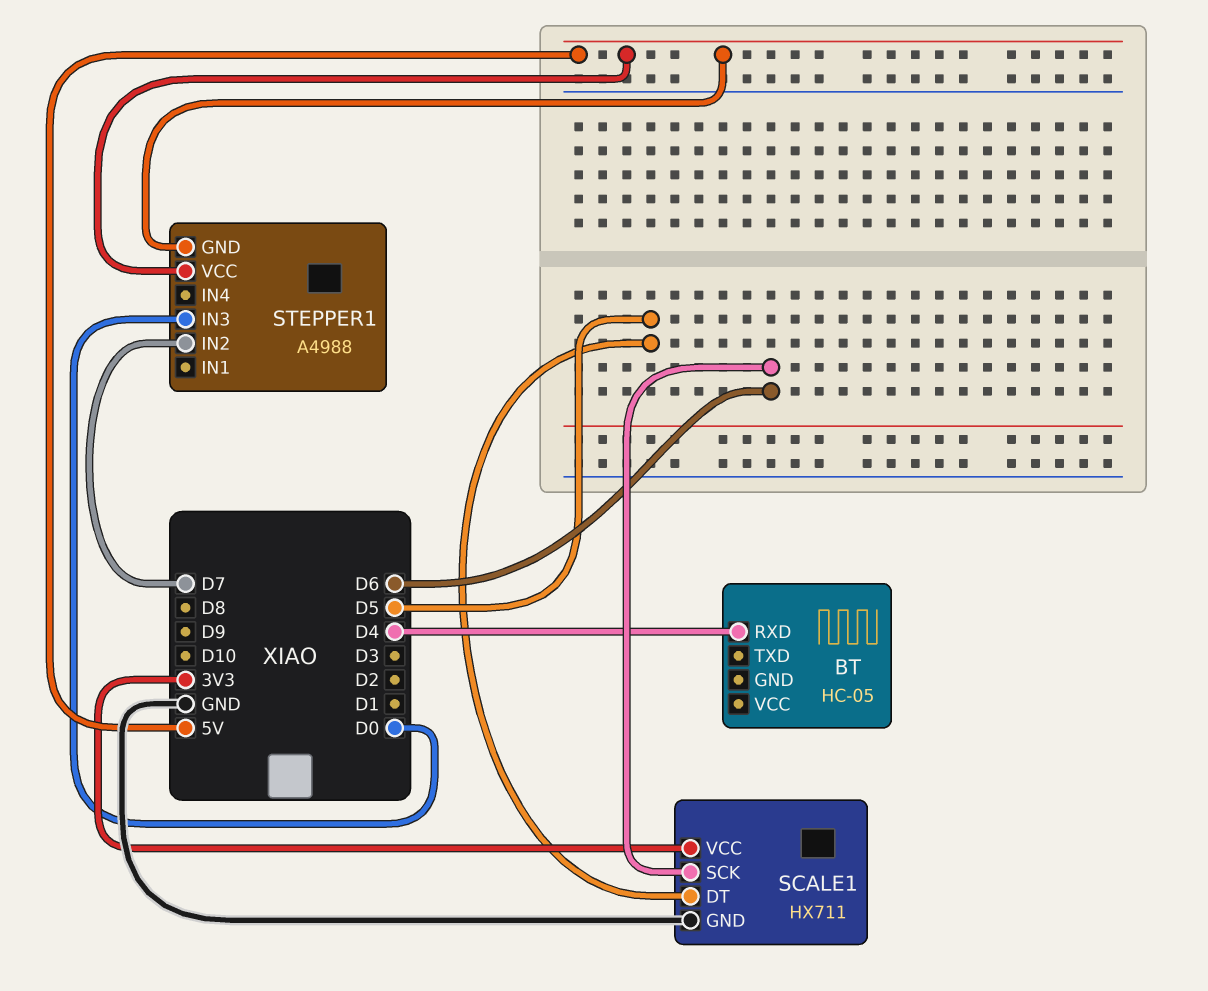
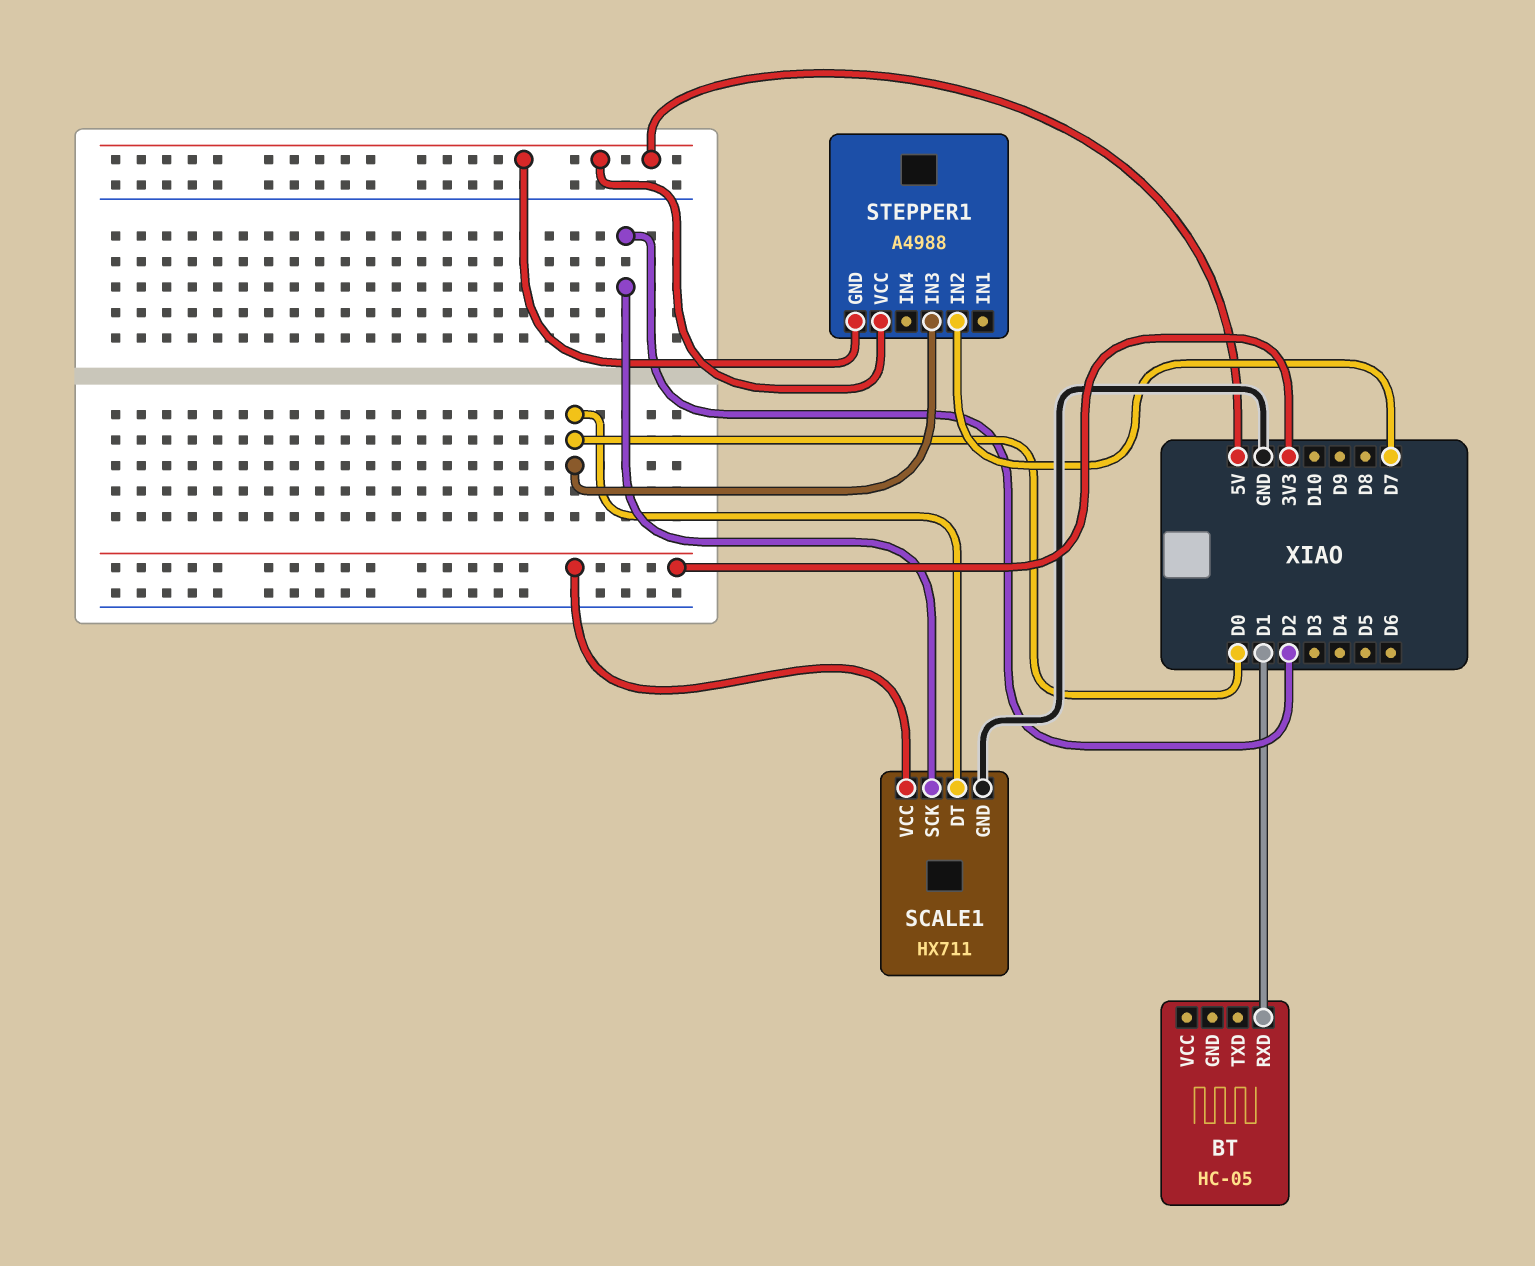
BT pin RXD: D4 -> D1
SCALE1 pin DT: D5 -> D0
SCALE1 pin SCK: D6 -> D2

